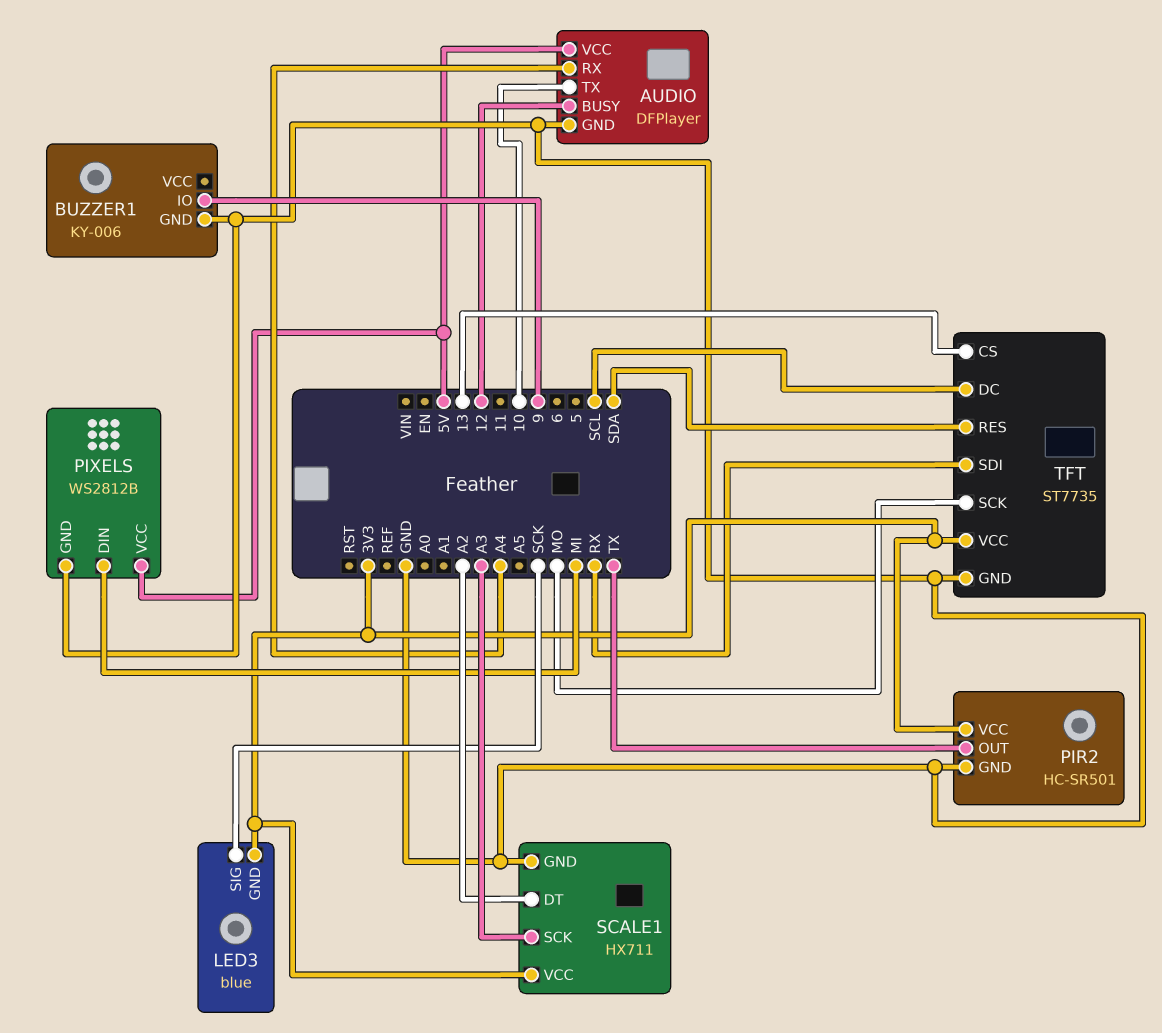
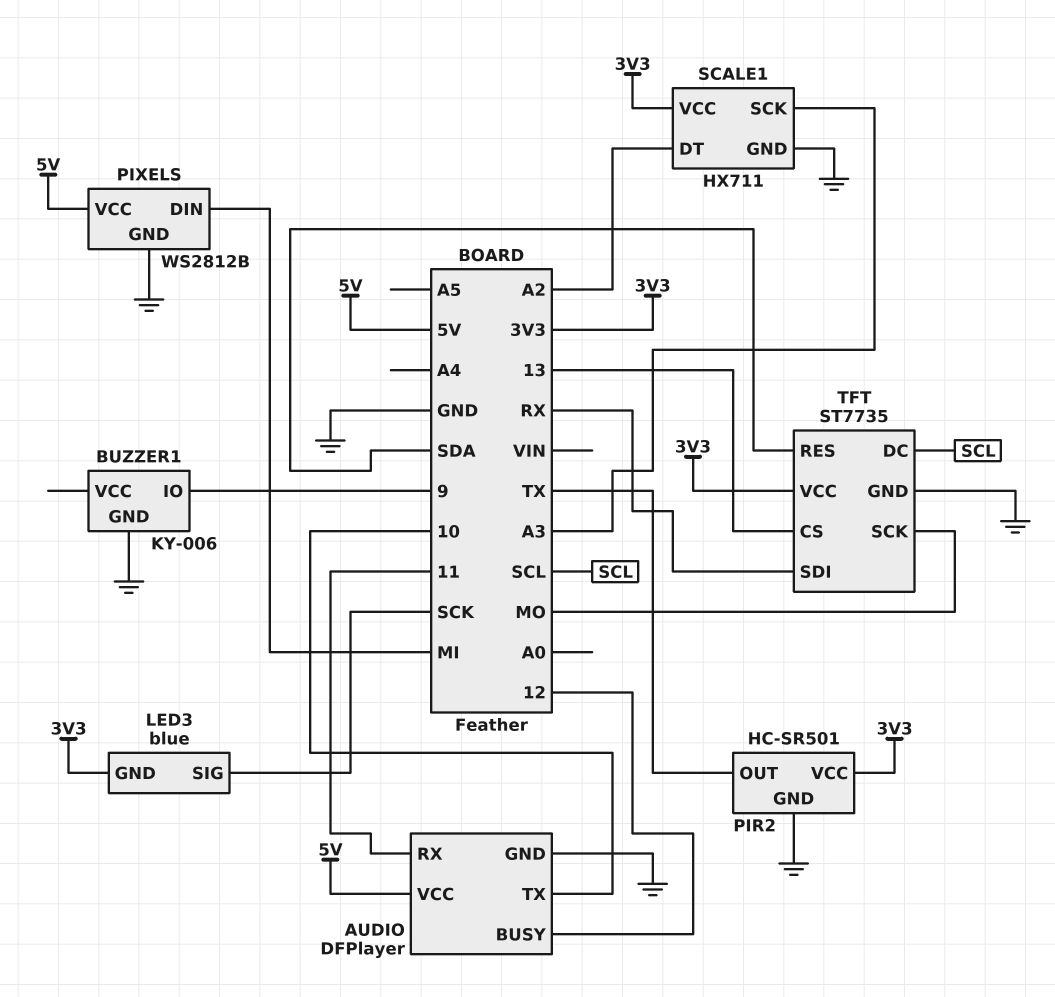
AUDIO pin RX: A4 -> 11

